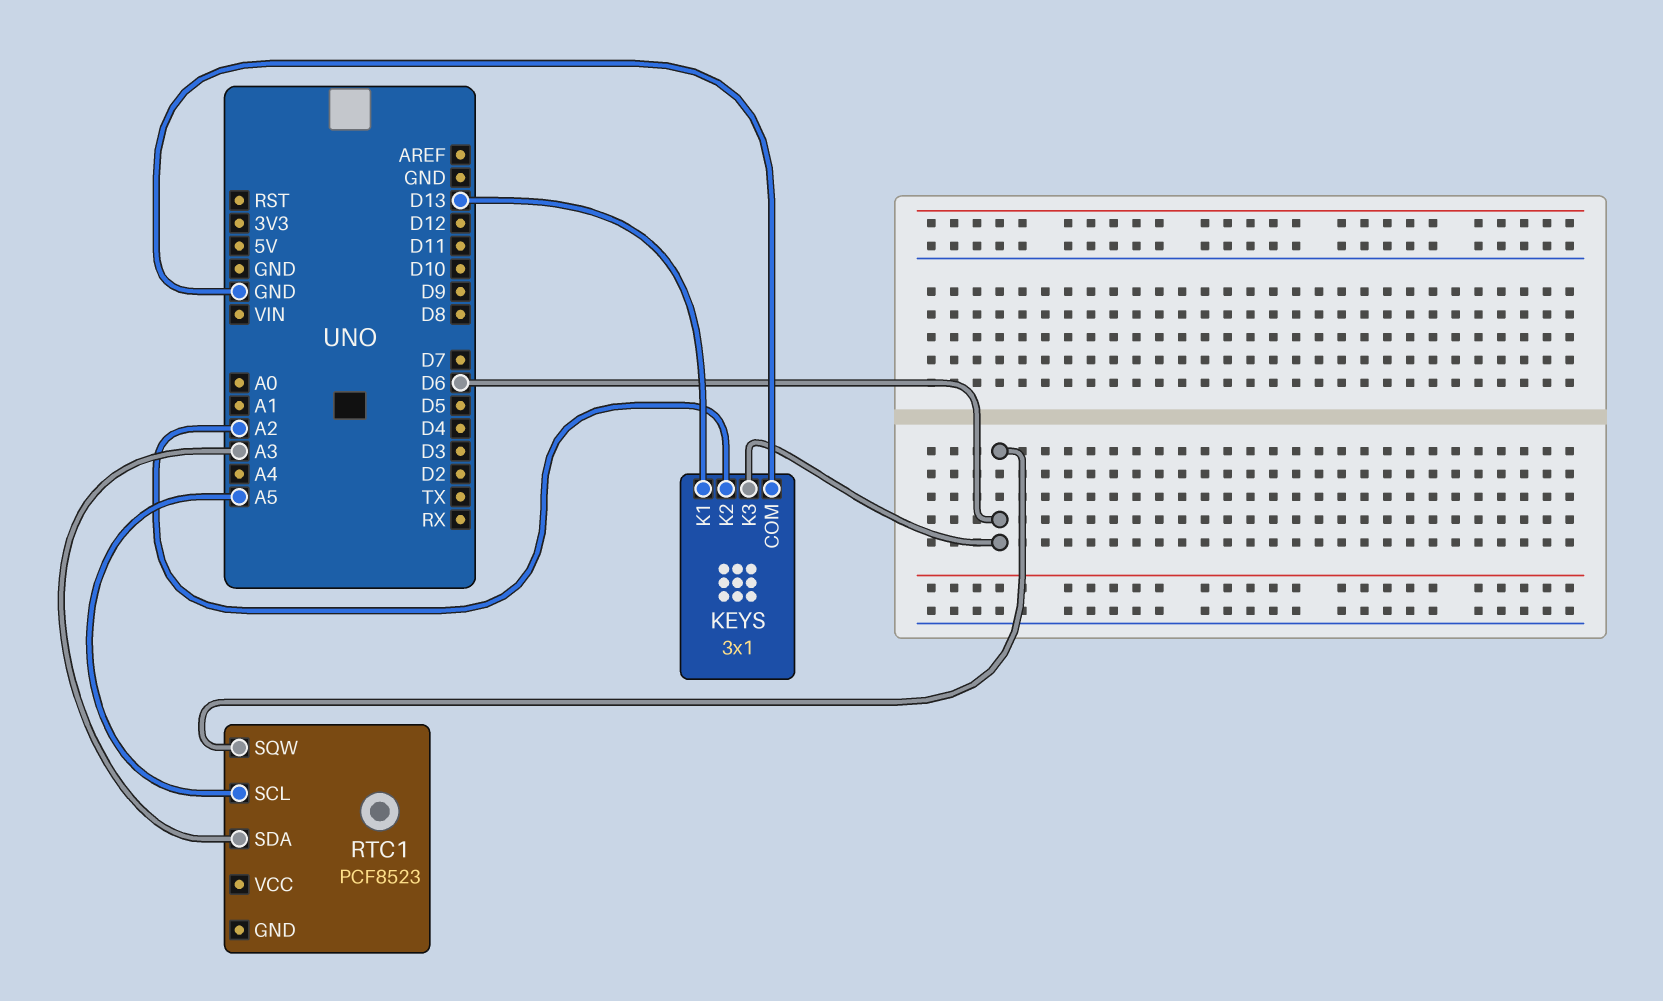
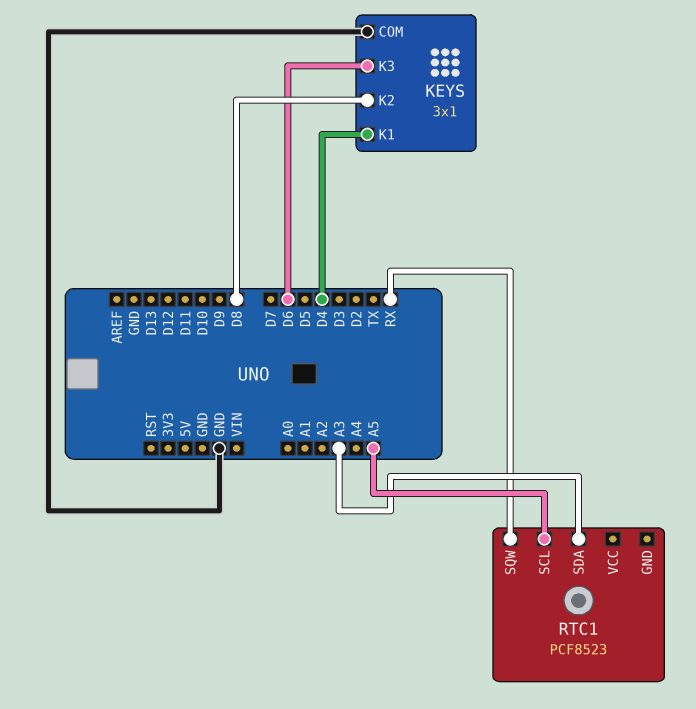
KEYS pin K1: D13 -> D4
KEYS pin K2: A2 -> D8
RTC1 pin SQW: D6 -> RX

